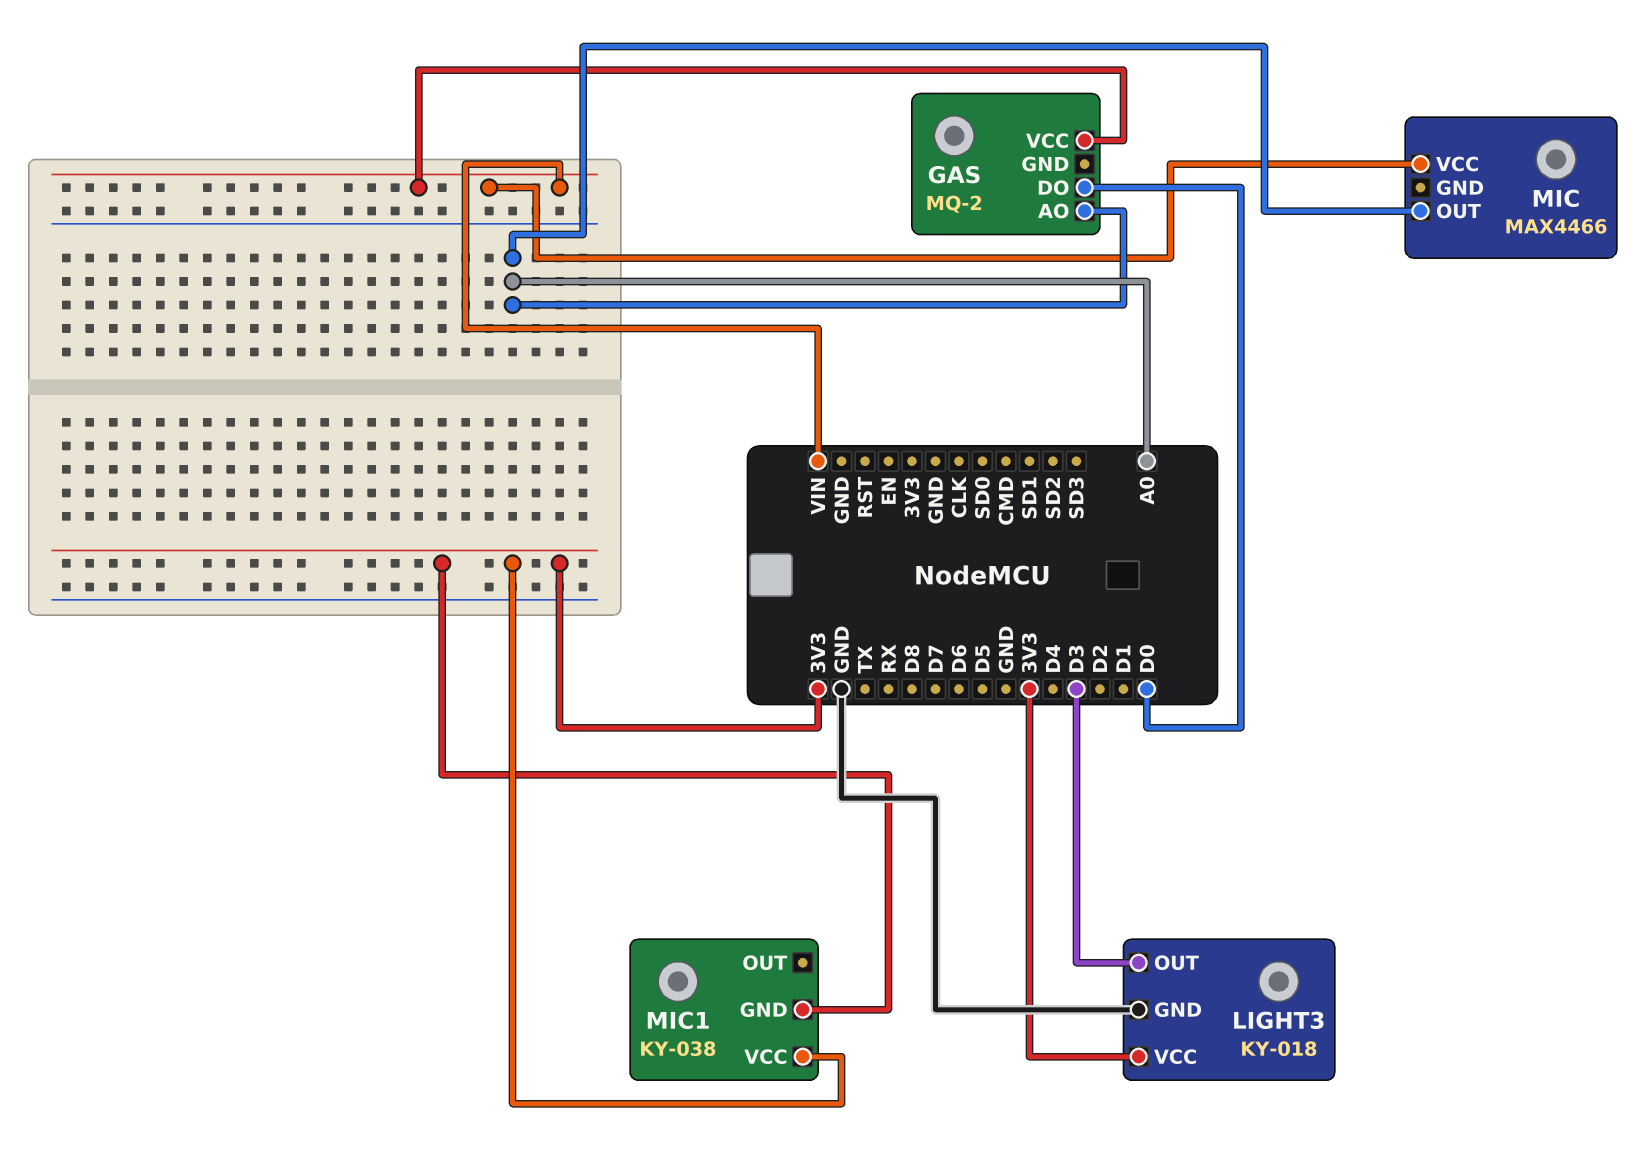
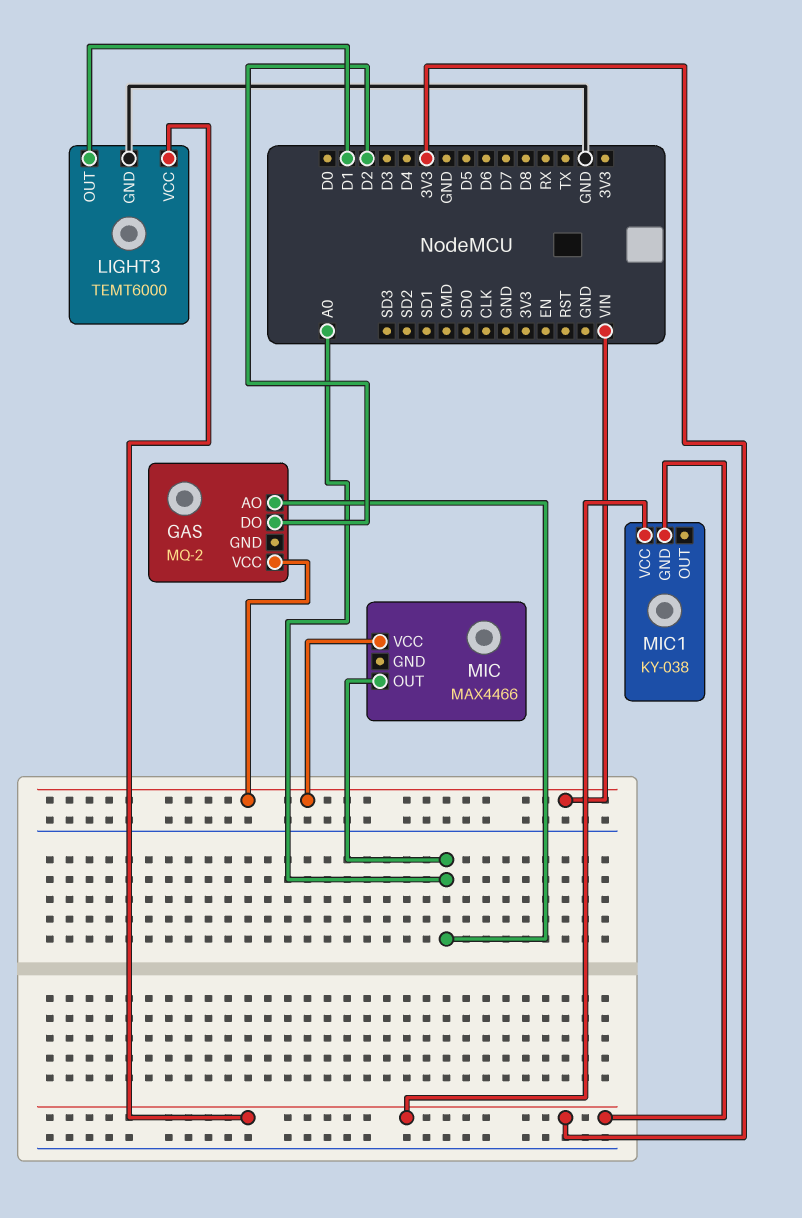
GAS pin DO: D0 -> D2
LIGHT3: KY-018 -> TEMT6000
LIGHT3 pin OUT: D3 -> D1

